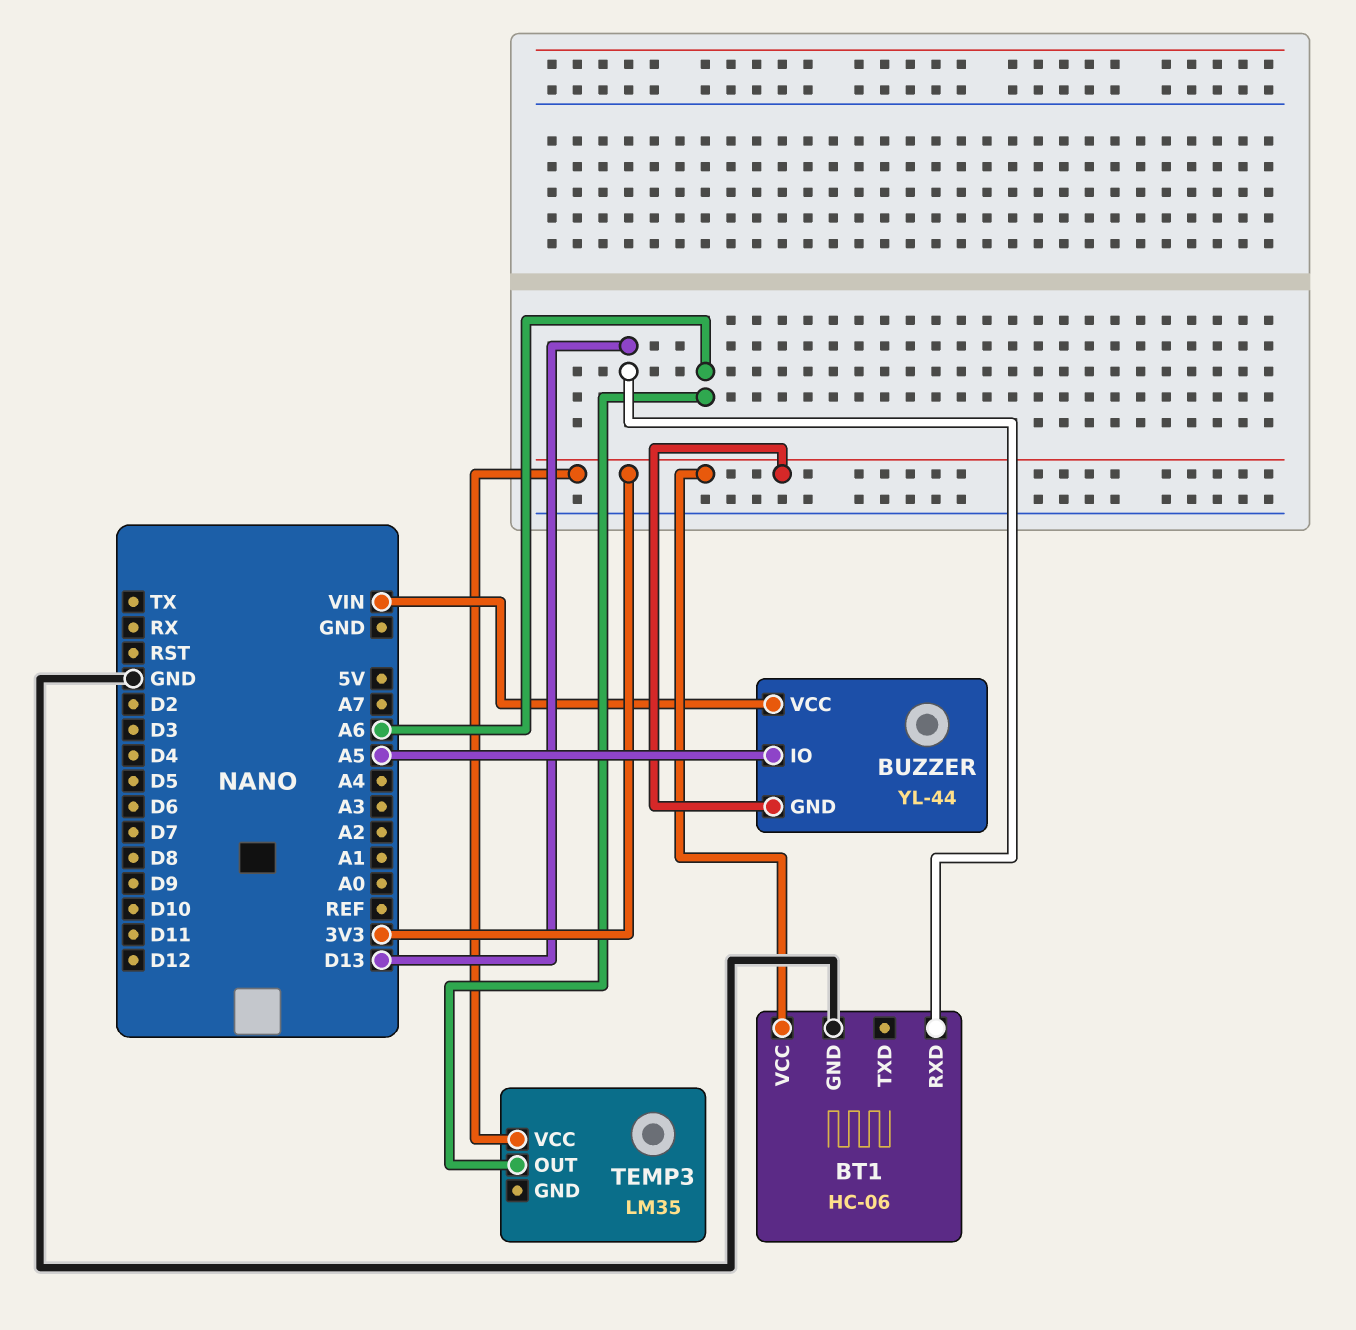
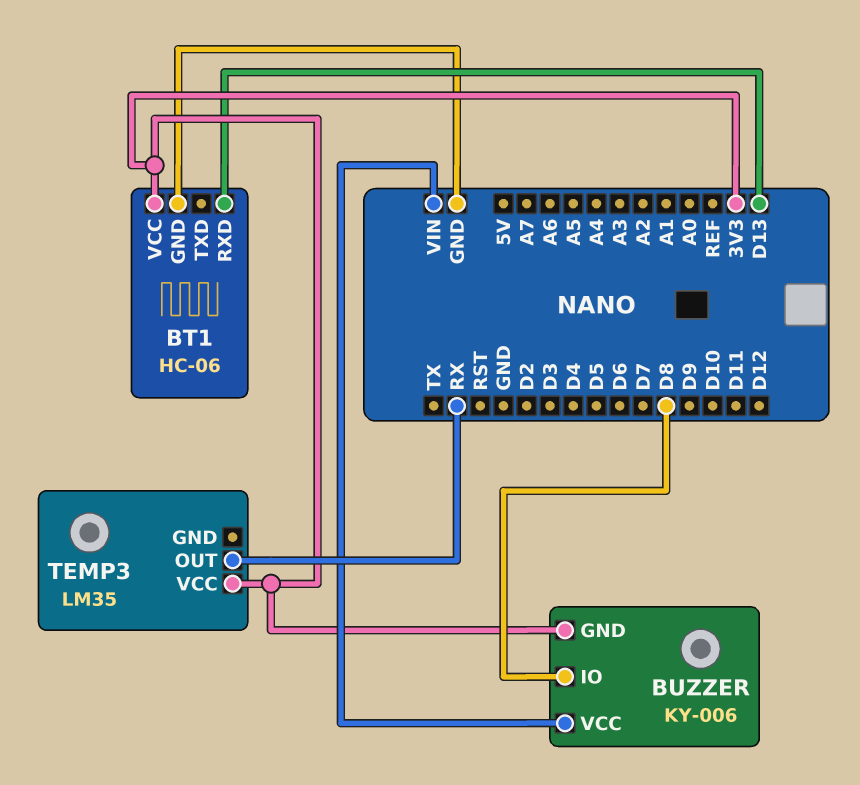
BUZZER: YL-44 -> KY-006
BUZZER pin IO: A5 -> D8
TEMP3 pin OUT: A6 -> RX

